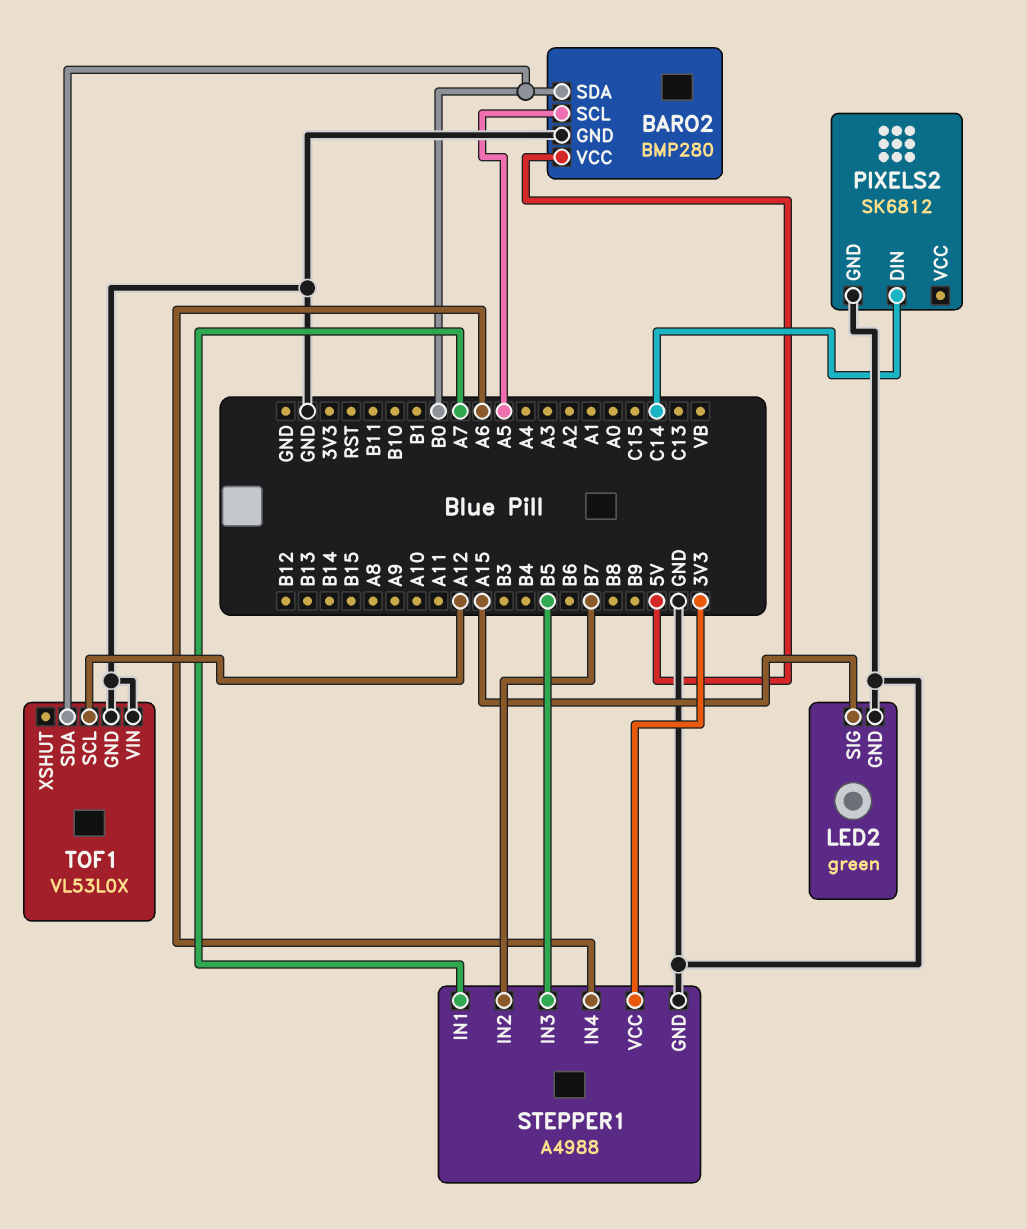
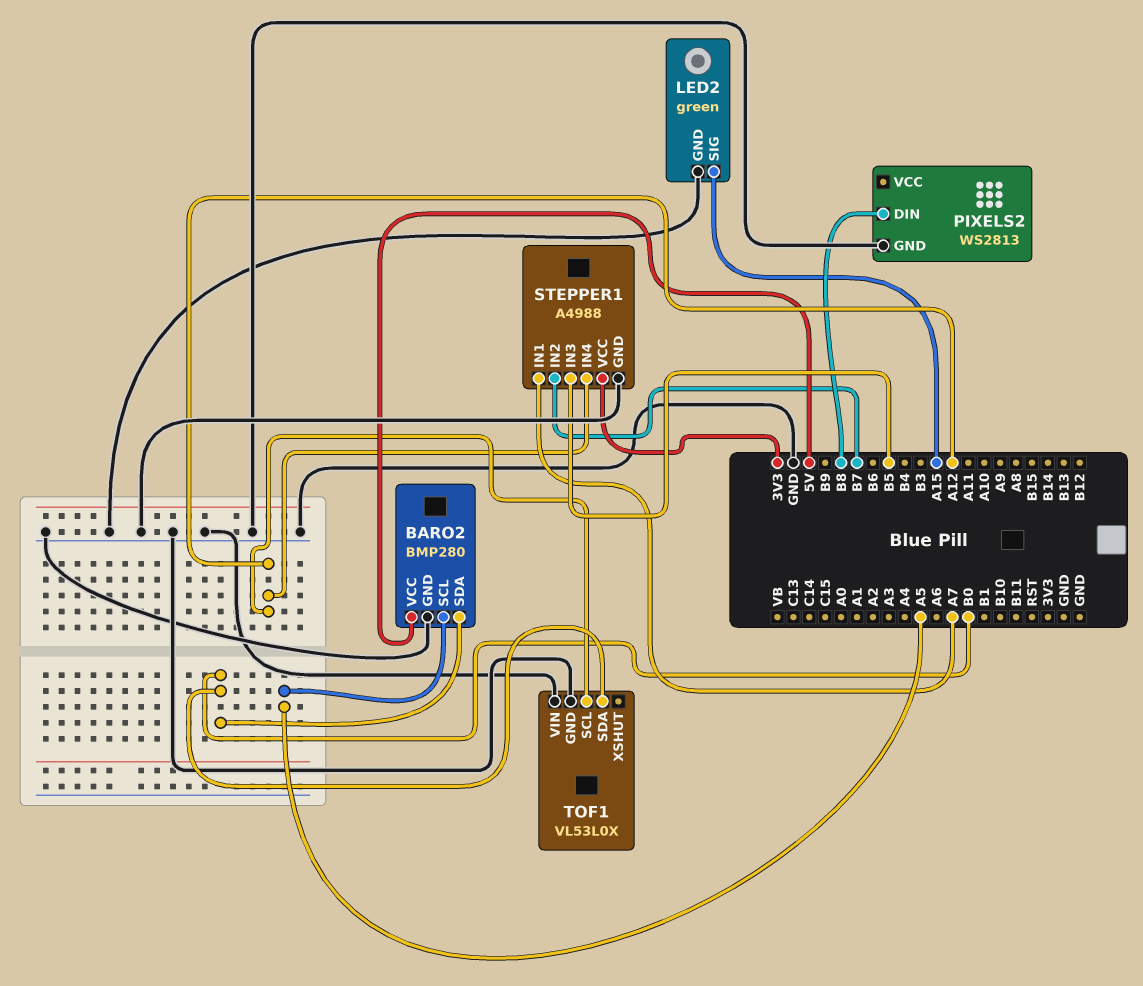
PIXELS2: SK6812 -> WS2813
PIXELS2 pin DIN: C14 -> B8
STEPPER1 pin IN4: A6 -> A12

